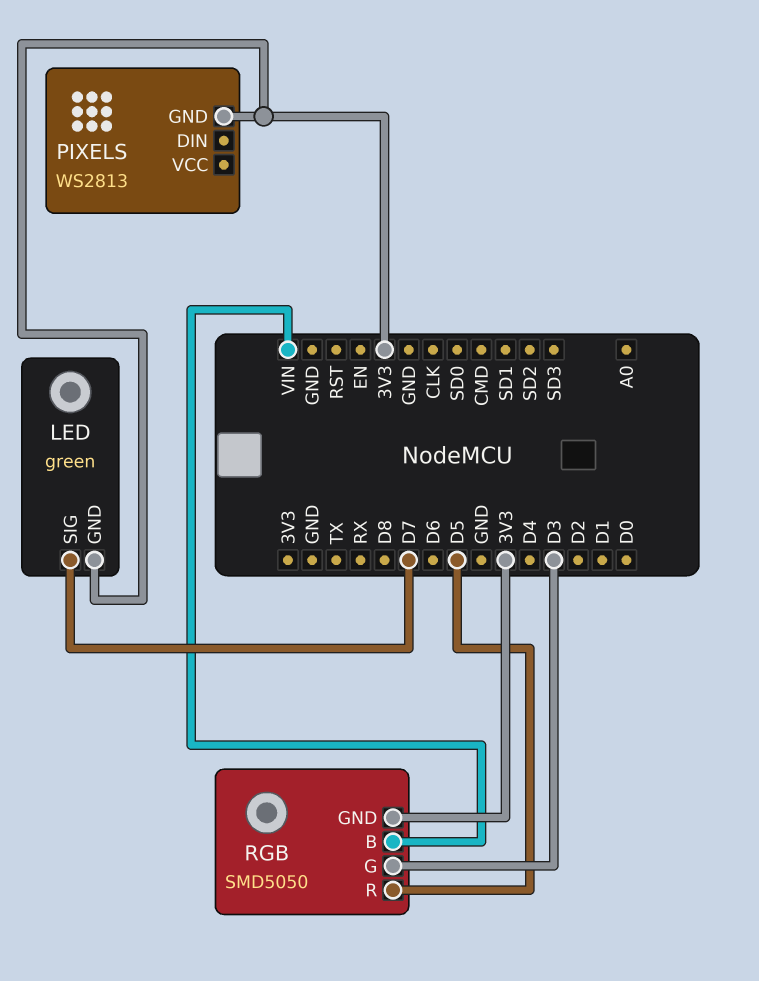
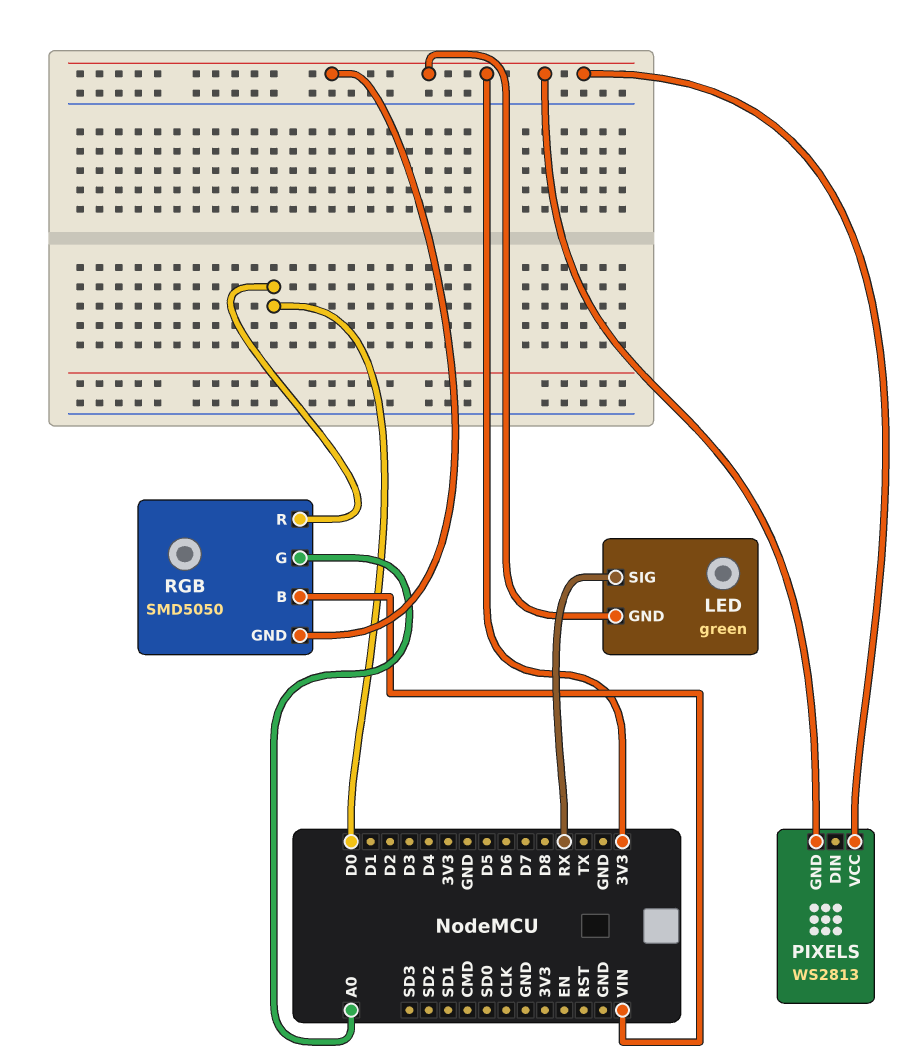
LED pin SIG: D7 -> RX
PIXELS pin VCC: none -> 3V3
RGB pin G: D3 -> A0
RGB pin R: D5 -> D0

